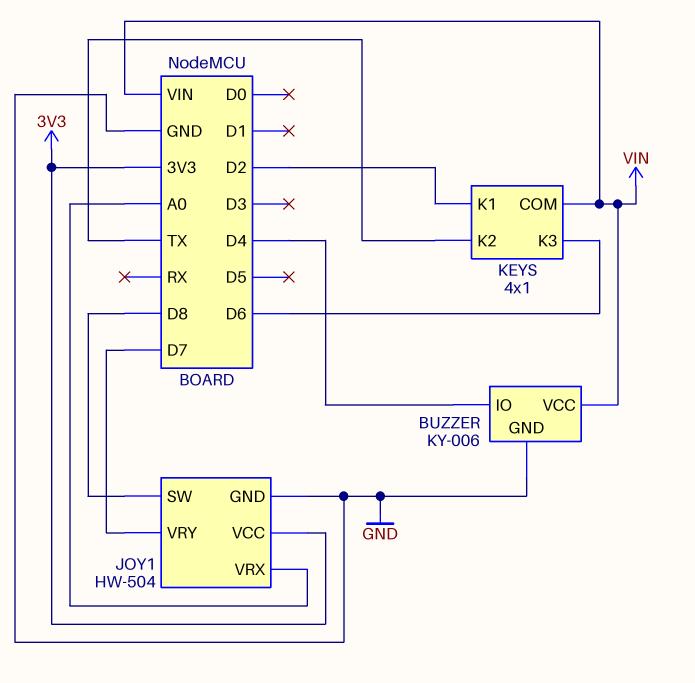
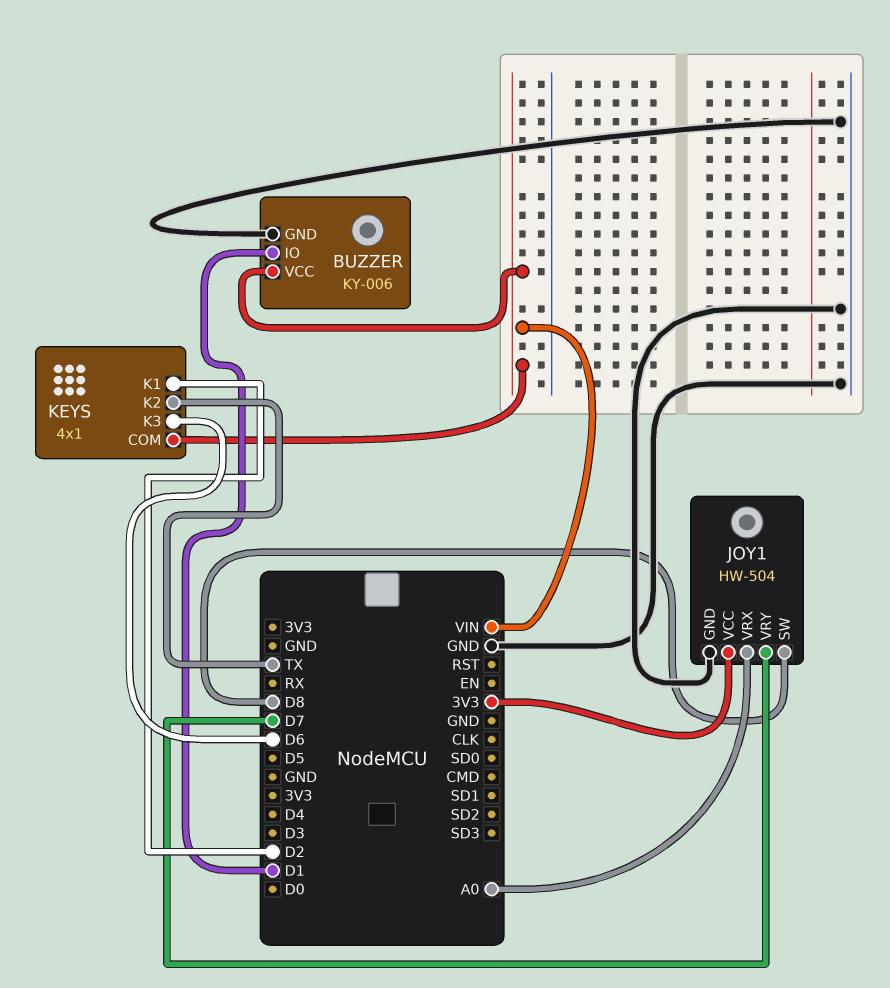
BUZZER pin IO: D4 -> D1

